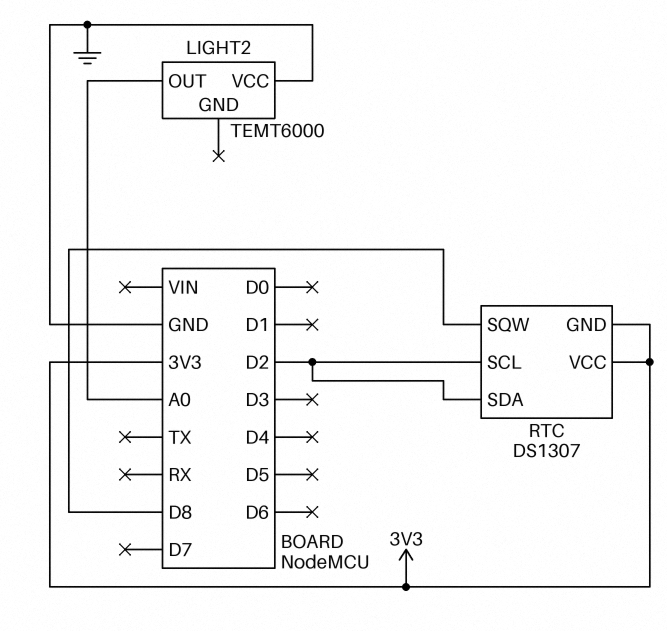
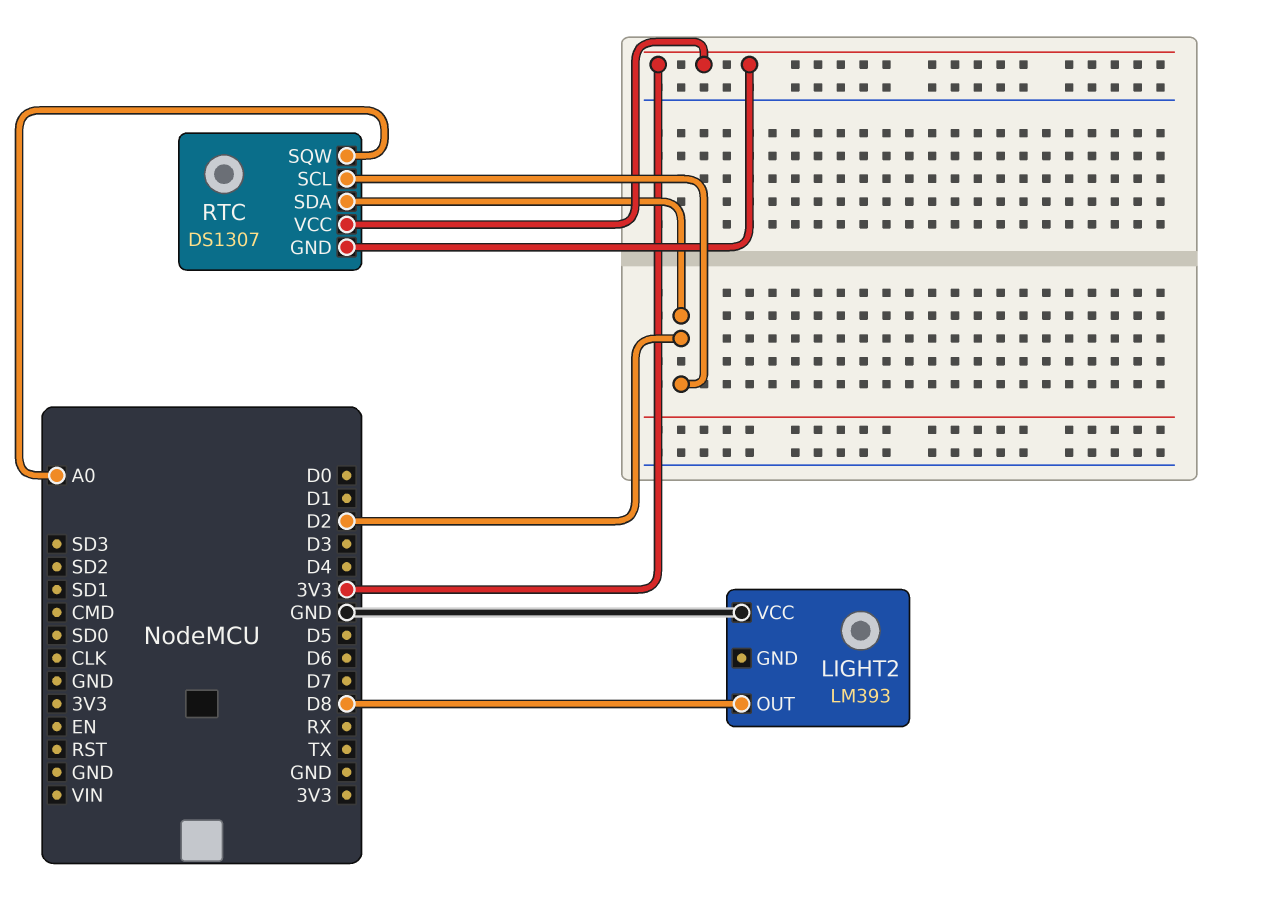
LIGHT2: TEMT6000 -> LM393
LIGHT2 pin OUT: A0 -> D8
RTC pin SQW: D8 -> A0

